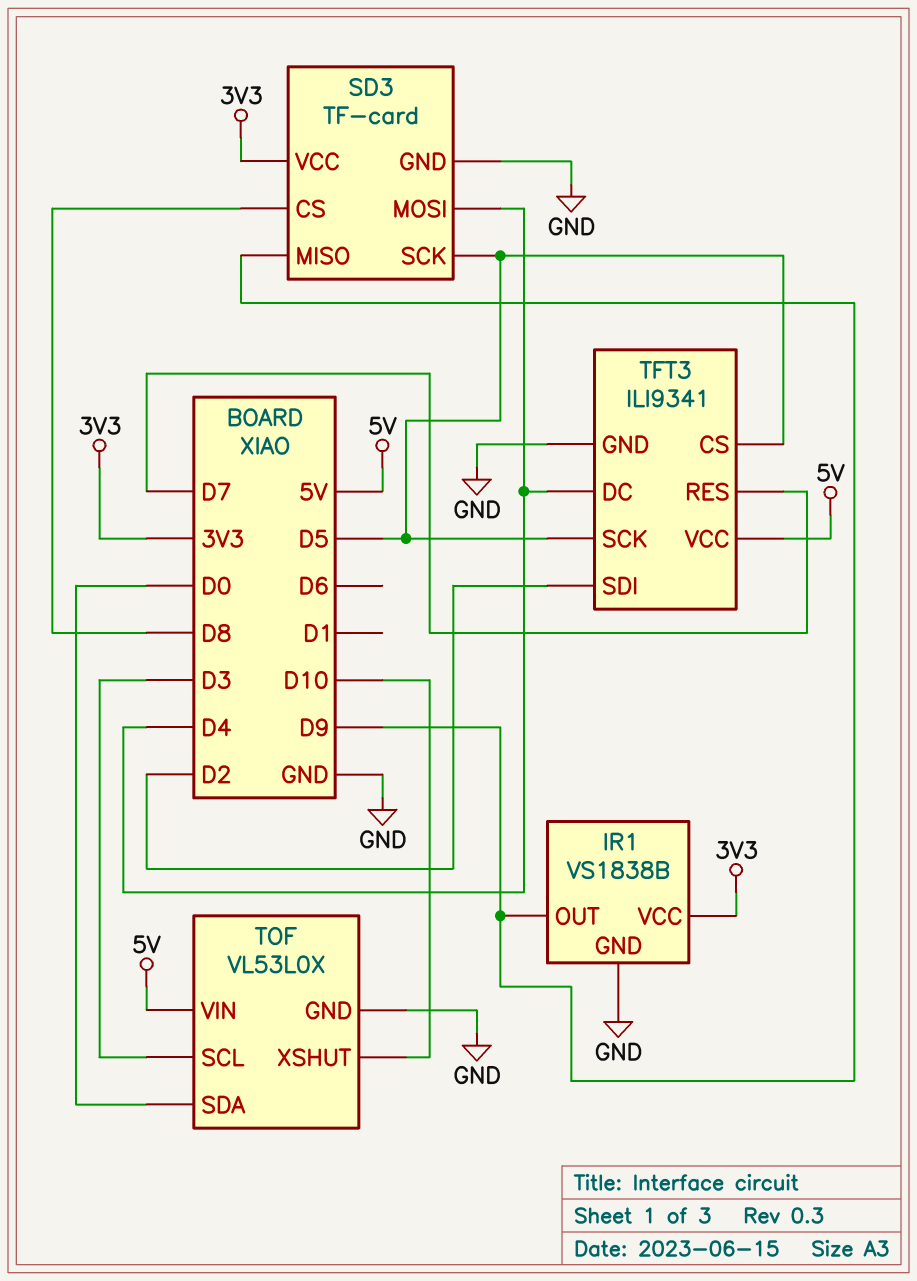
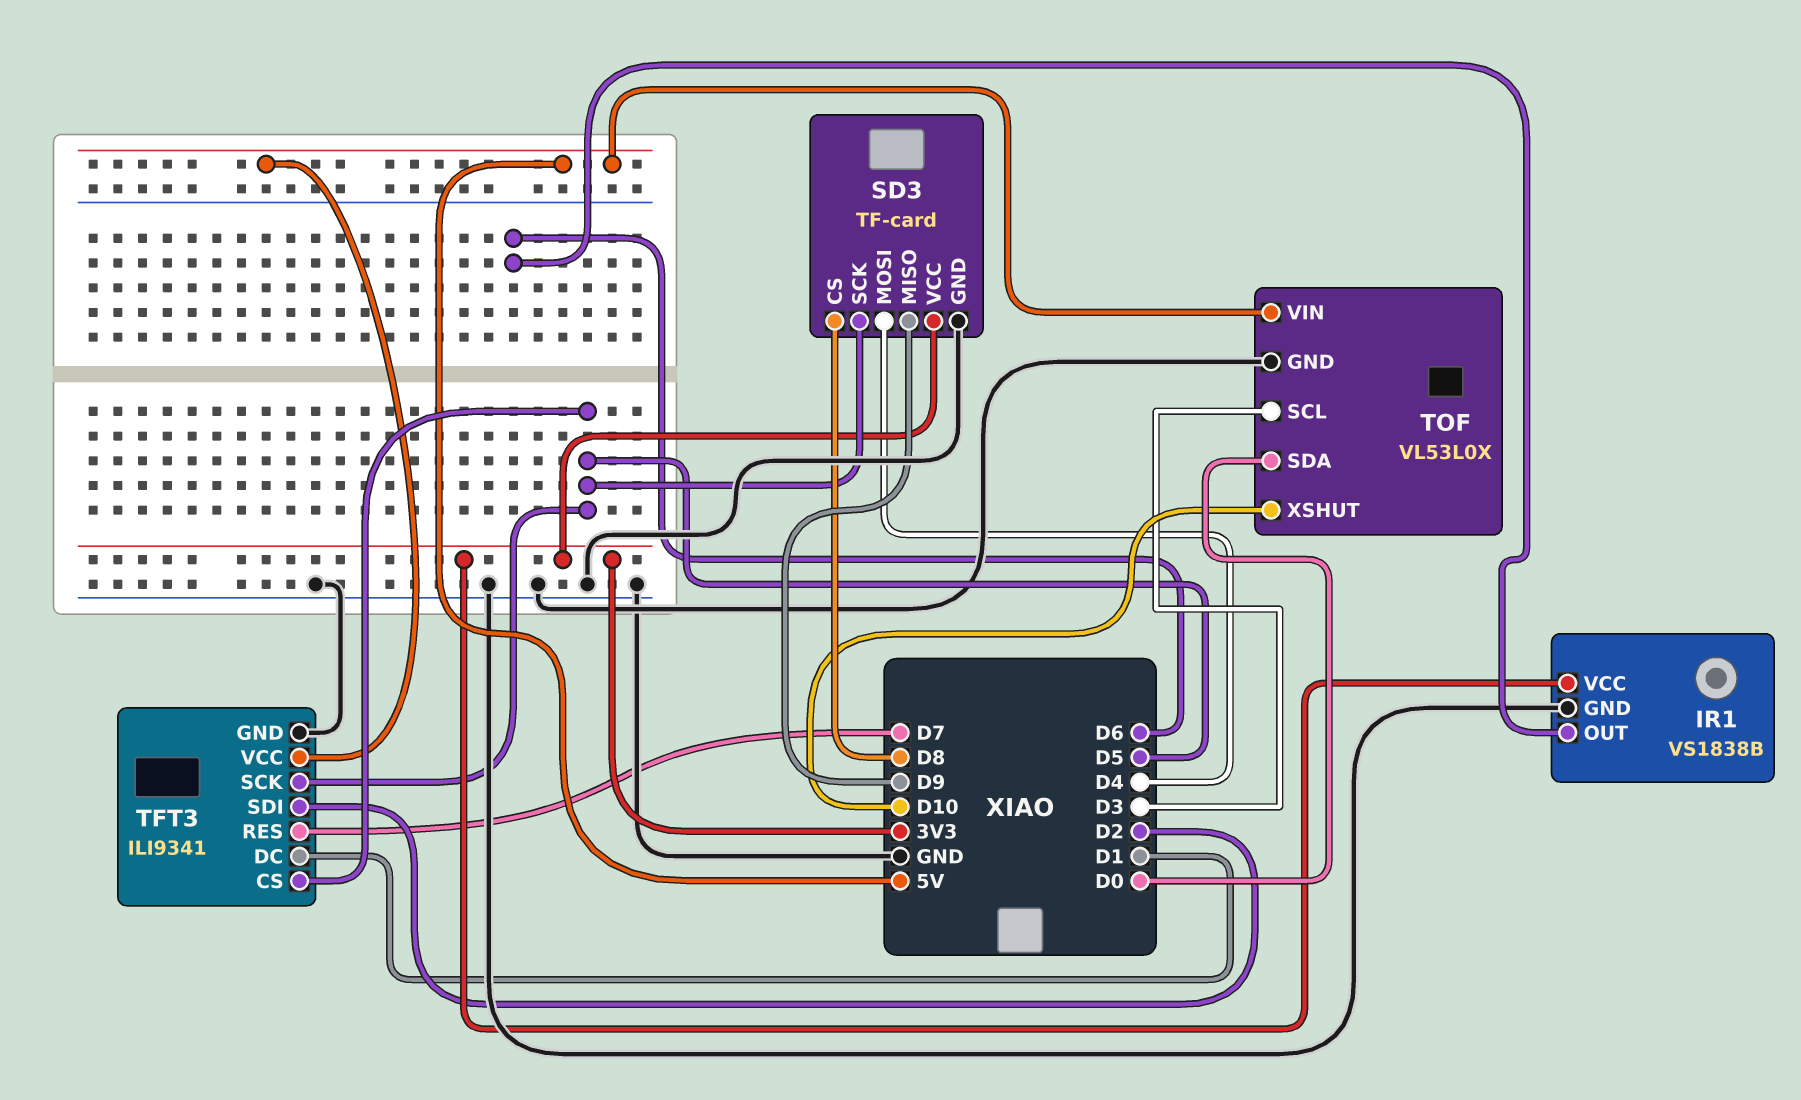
IR1 pin OUT: D9 -> D6
TFT3 pin DC: D4 -> D1

